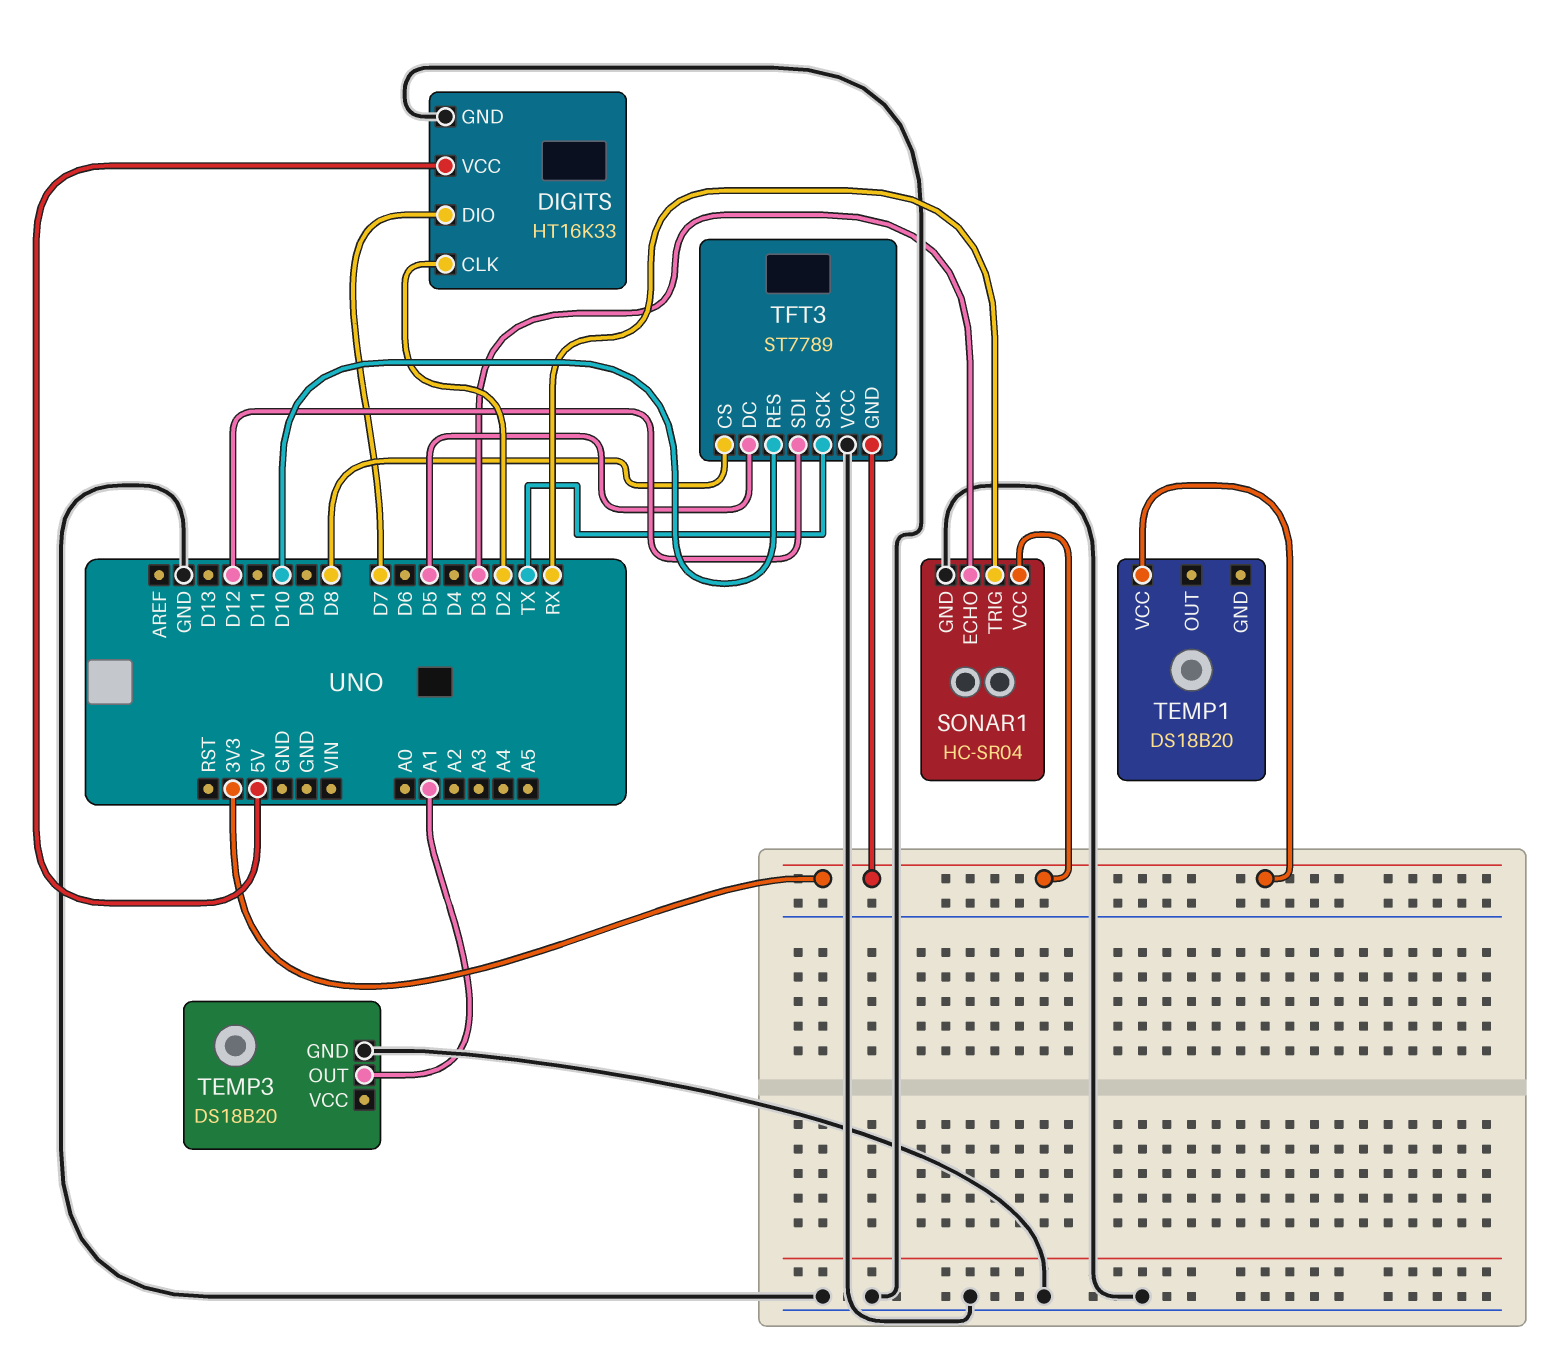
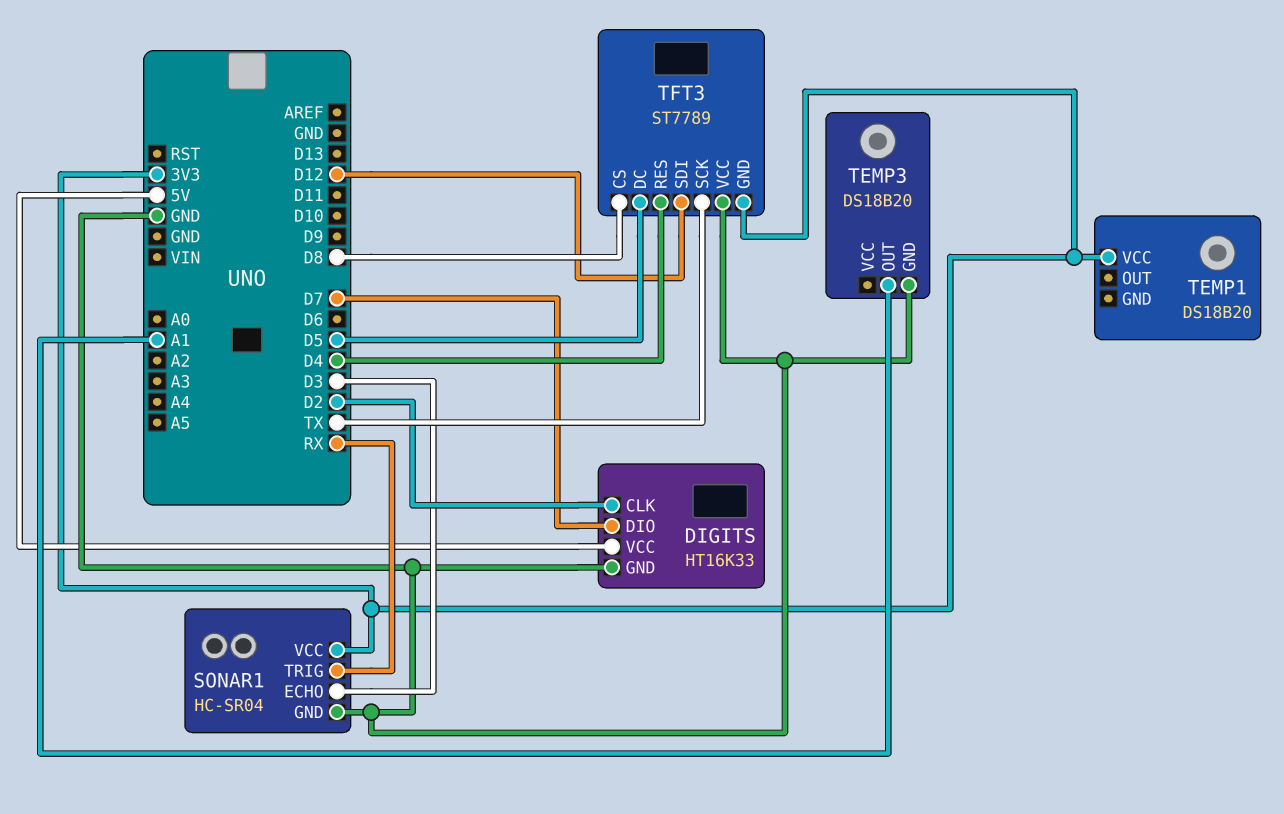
TFT3 pin RES: D10 -> D4

